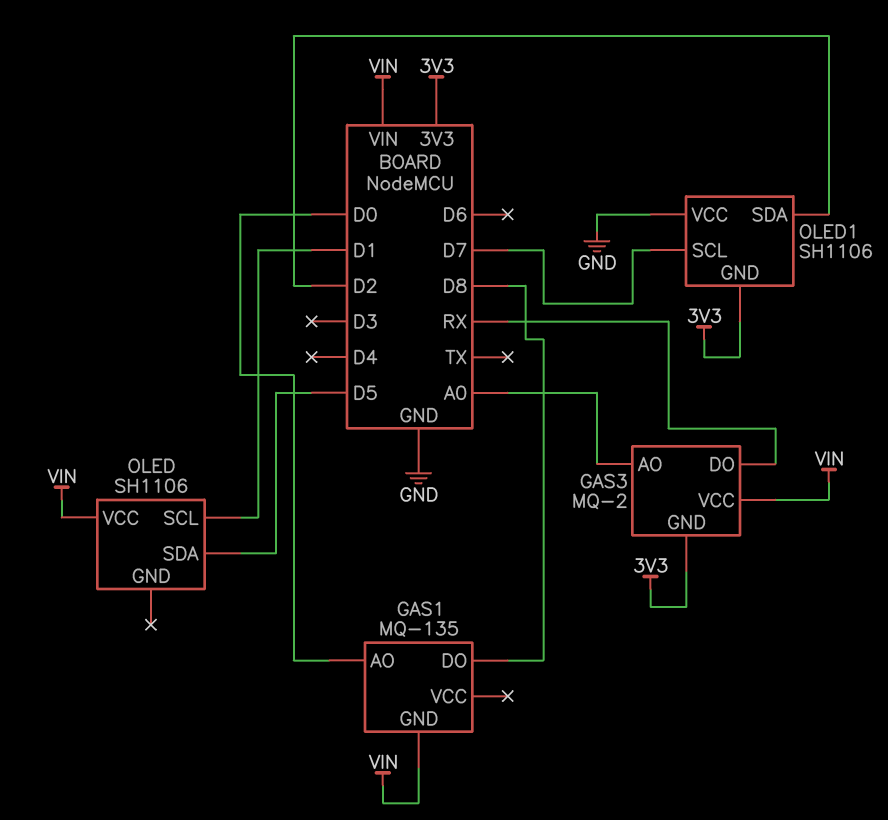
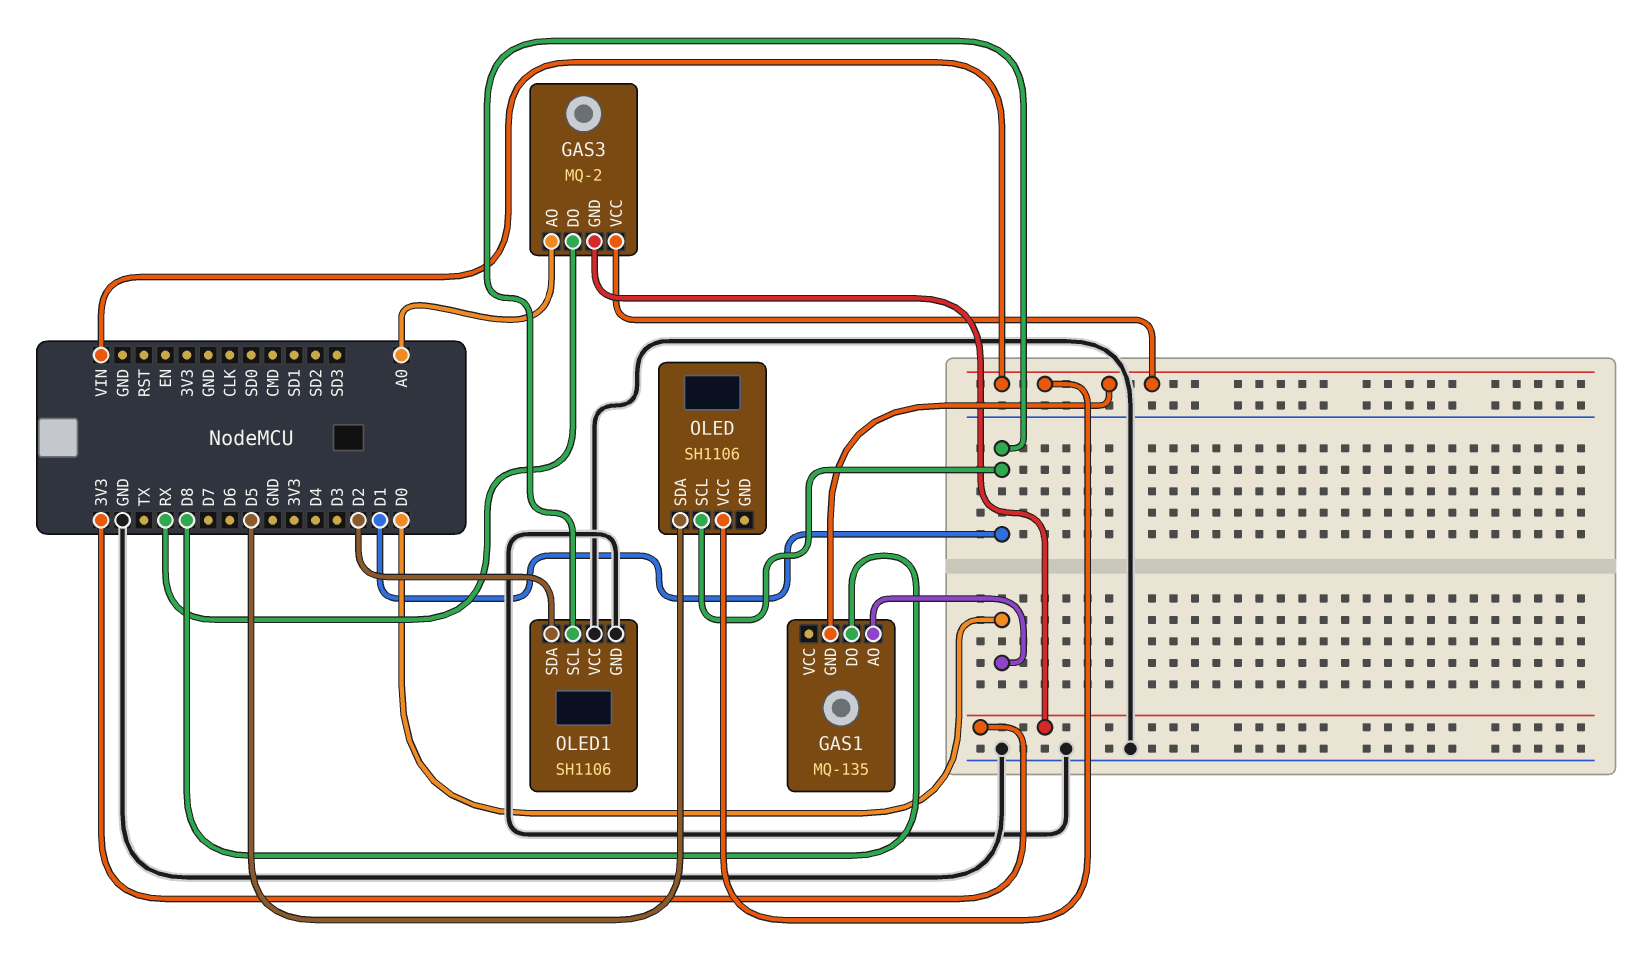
OLED1 pin GND: 3V3 -> GND
OLED1 pin SCL: D7 -> D1

